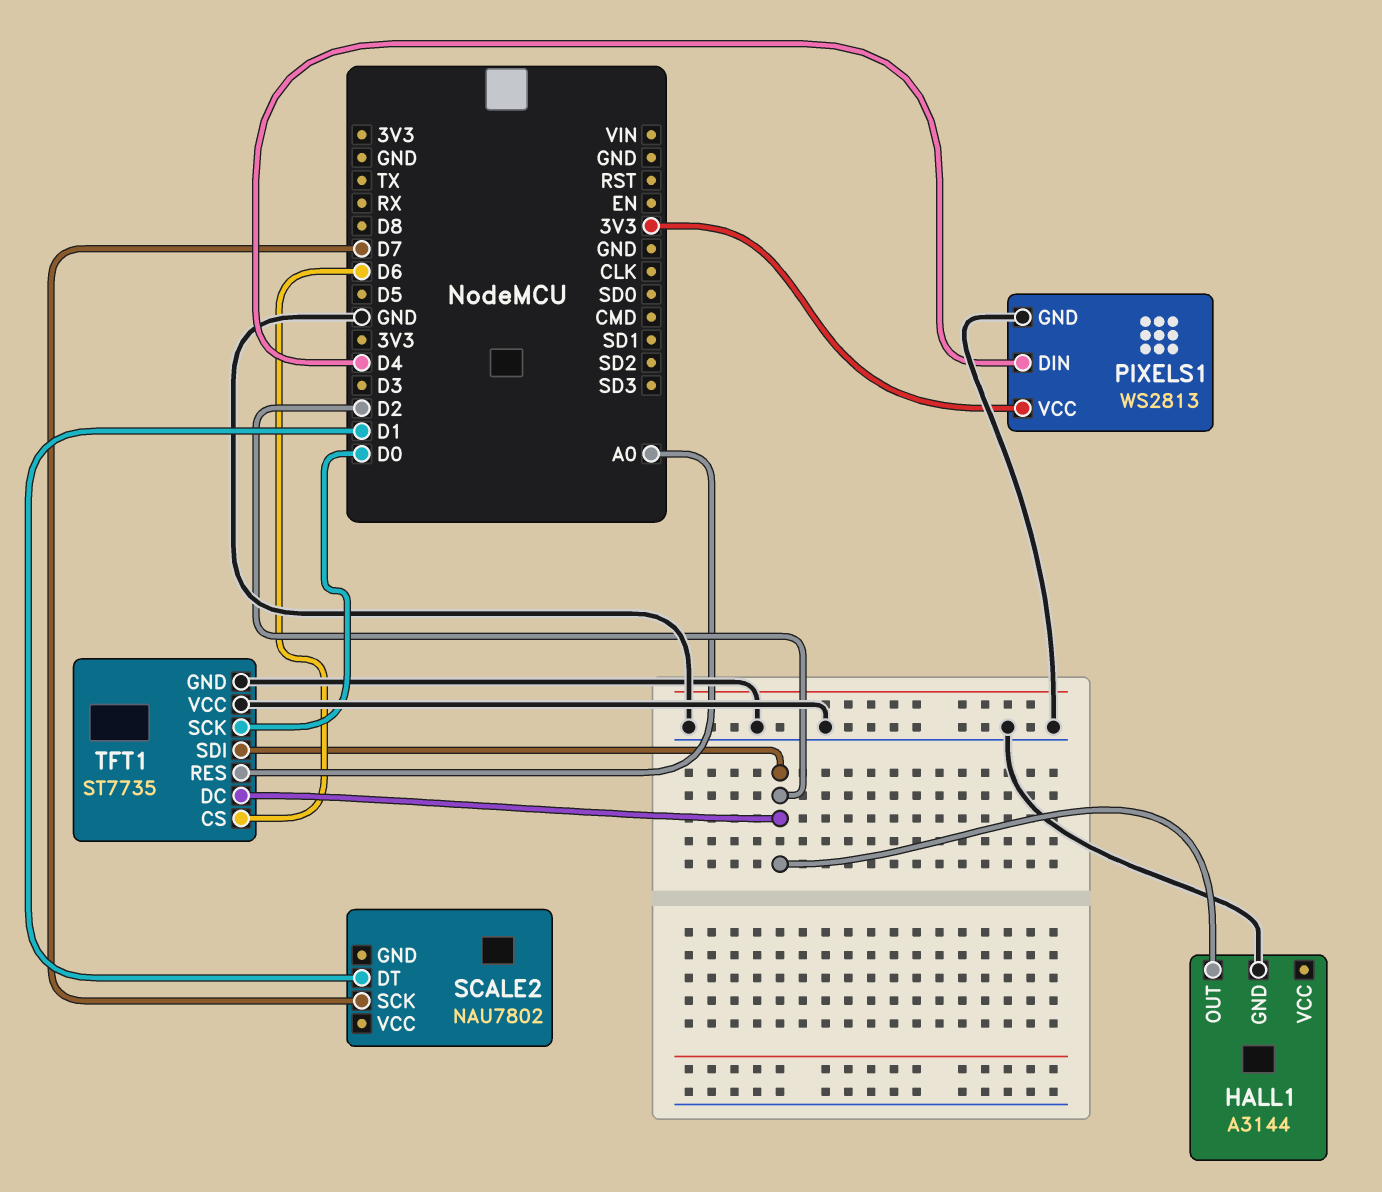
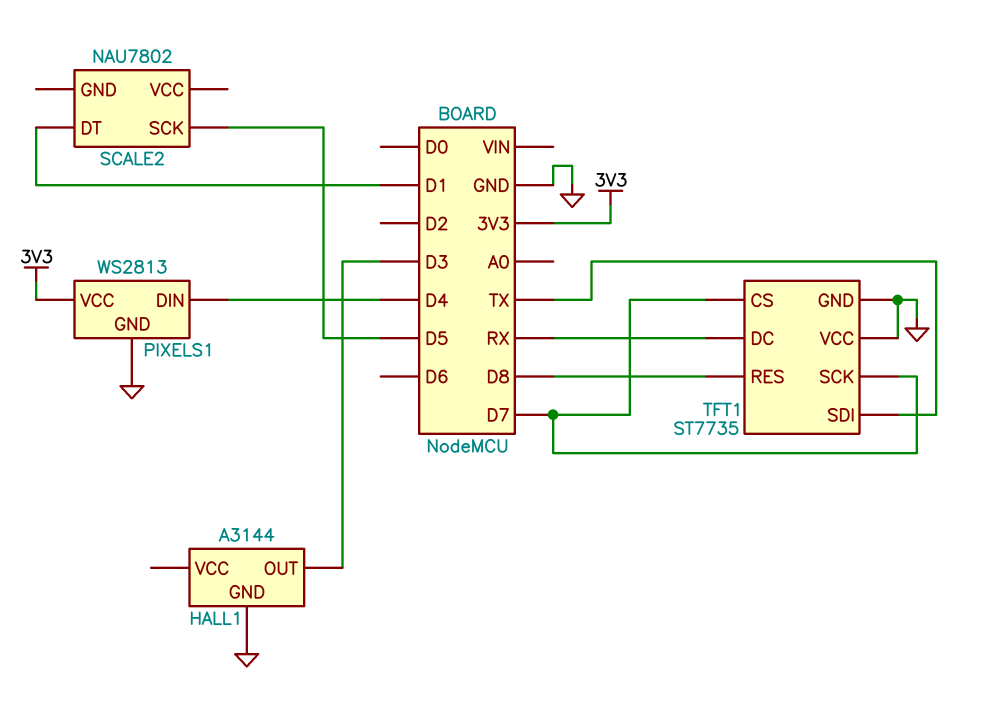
HALL1 pin OUT: D2 -> D3
SCALE2 pin SCK: D7 -> D5
TFT1 pin CS: D6 -> D7
TFT1 pin DC: D2 -> RX
TFT1 pin RES: A0 -> D8
TFT1 pin SCK: D0 -> D7
TFT1 pin SDI: D2 -> TX

